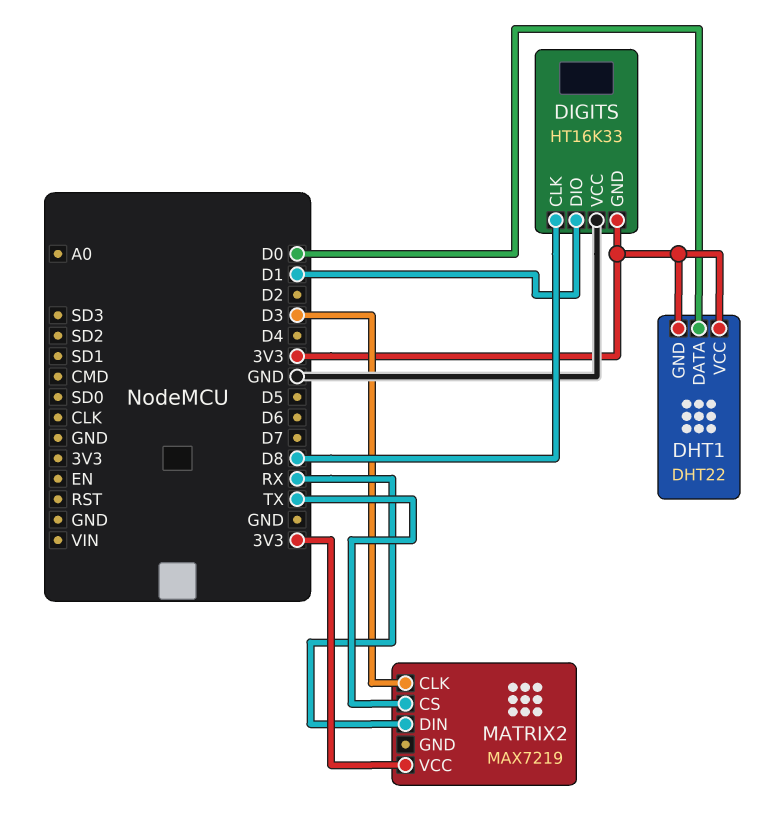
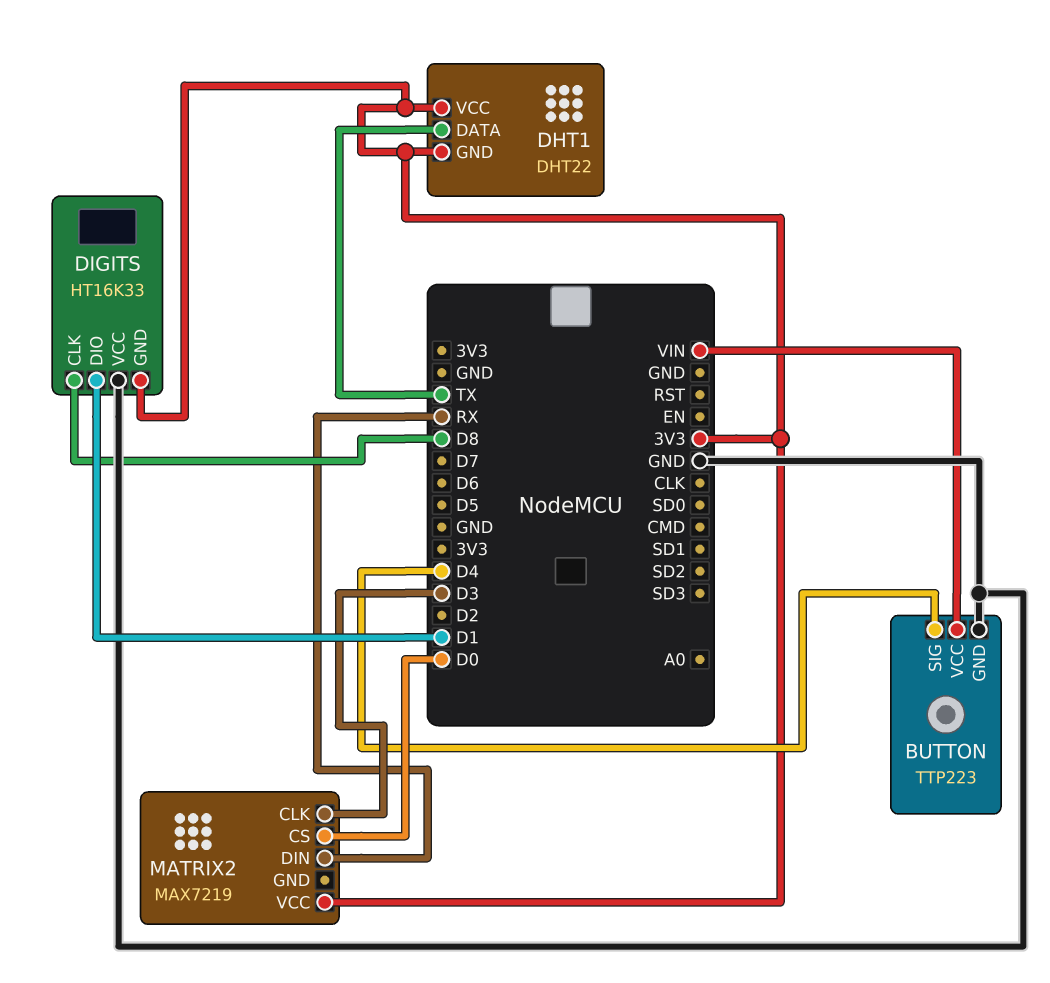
BUTTON: none -> TTP223
BUTTON pin GND: none -> GND
BUTTON pin SIG: none -> D4
BUTTON pin VCC: none -> VIN
DHT1 pin DATA: D0 -> TX
MATRIX2 pin CS: TX -> D0

